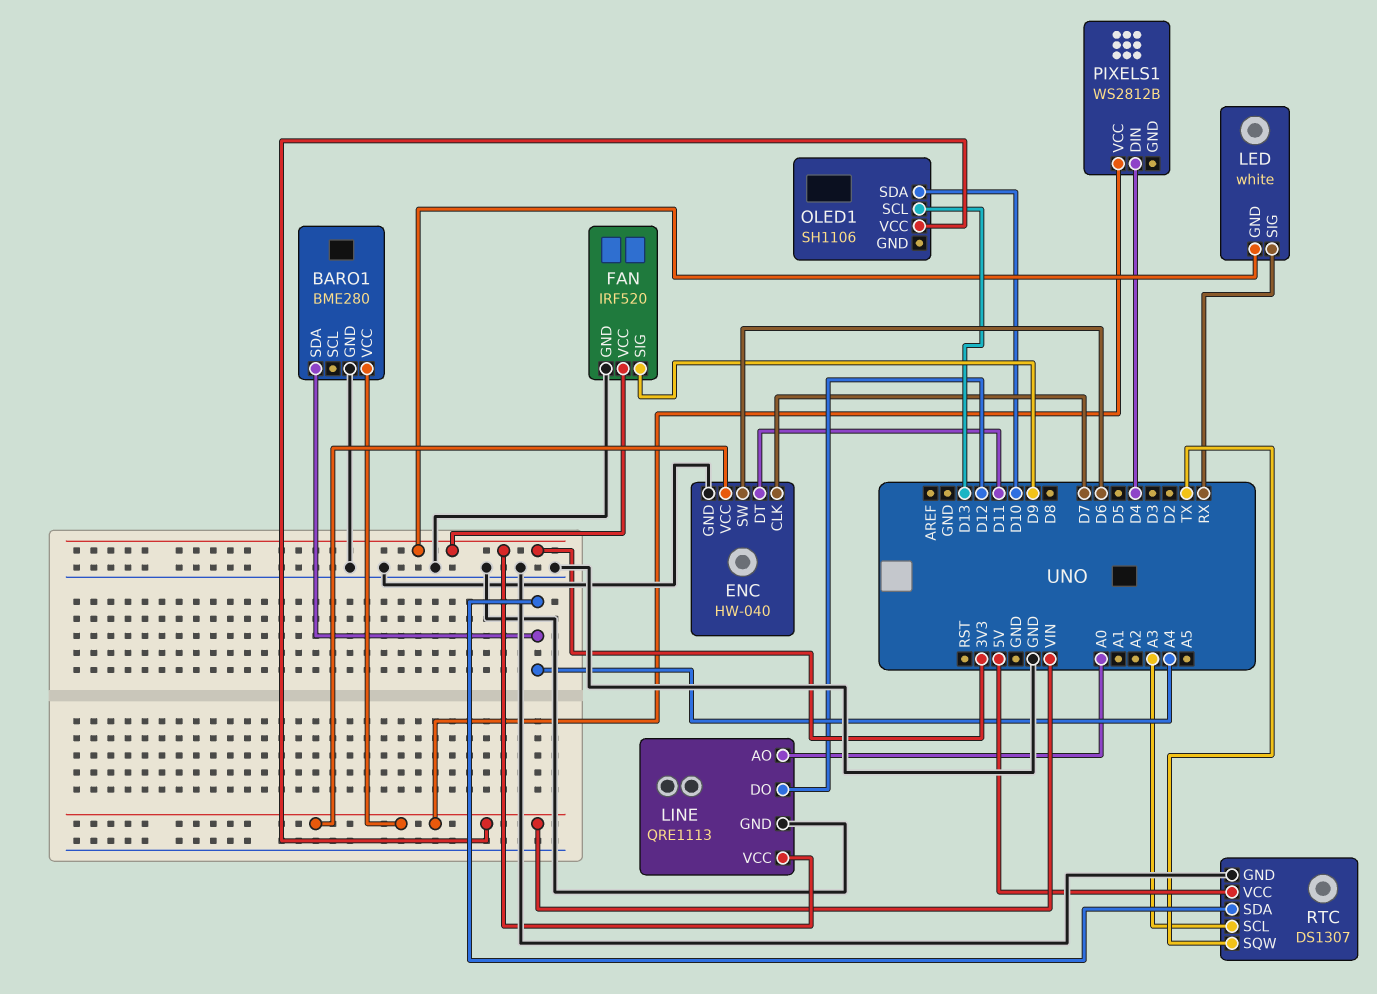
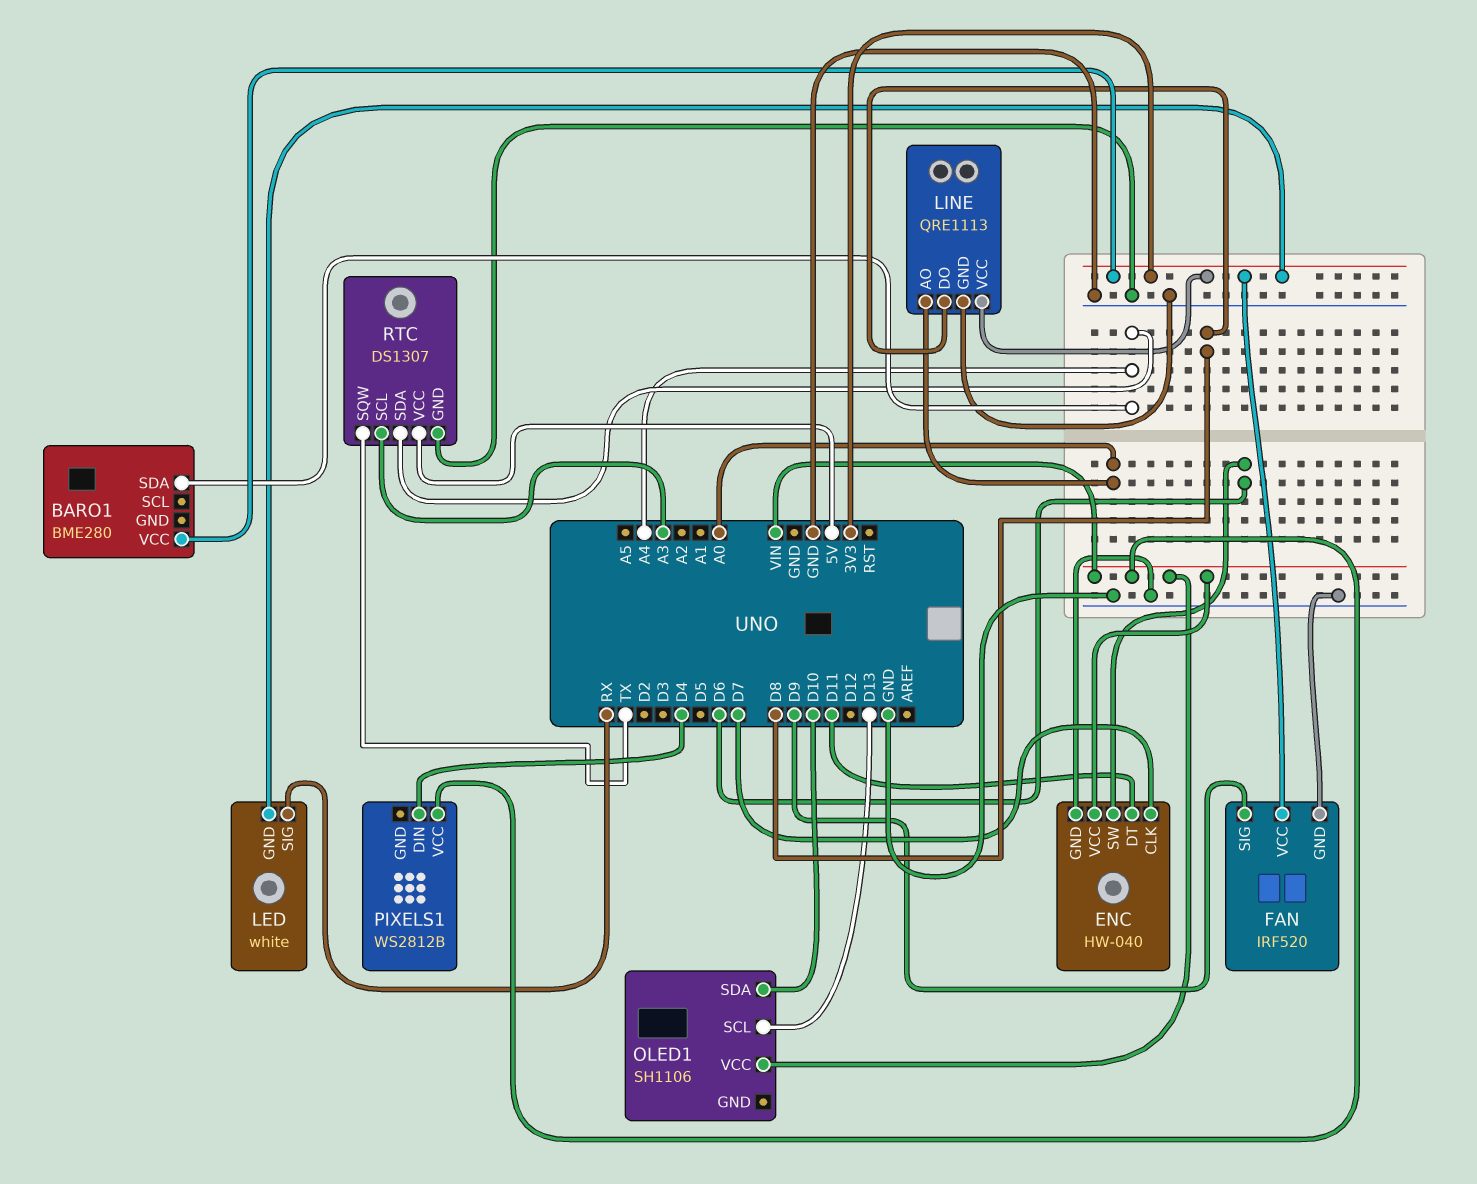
BARO1 pin GND: GND -> none
BARO1 pin VCC: VIN -> 3V3
LINE pin DO: D12 -> D8

